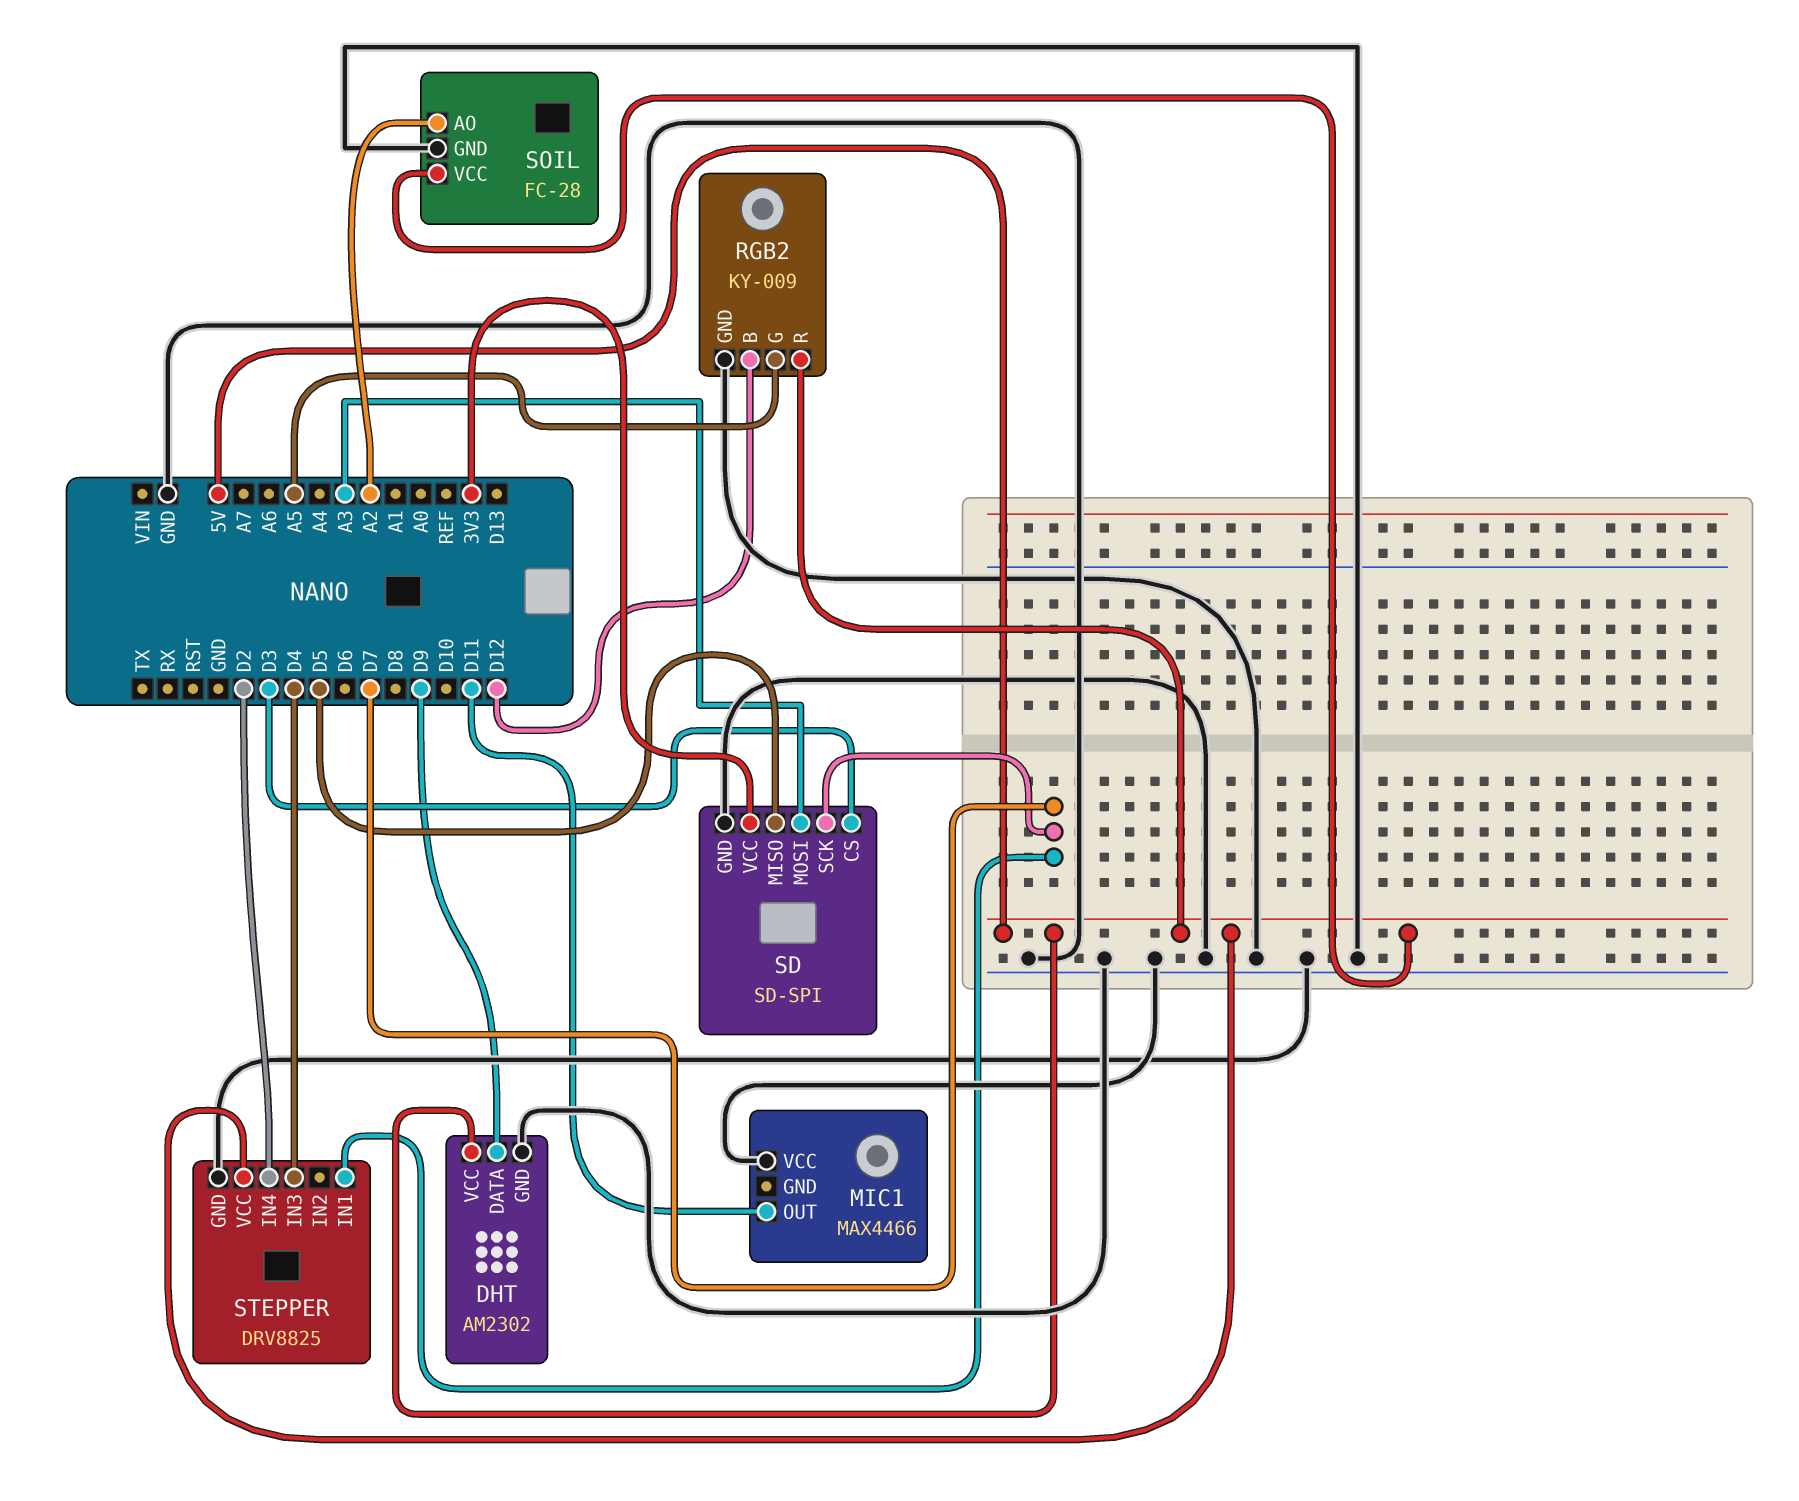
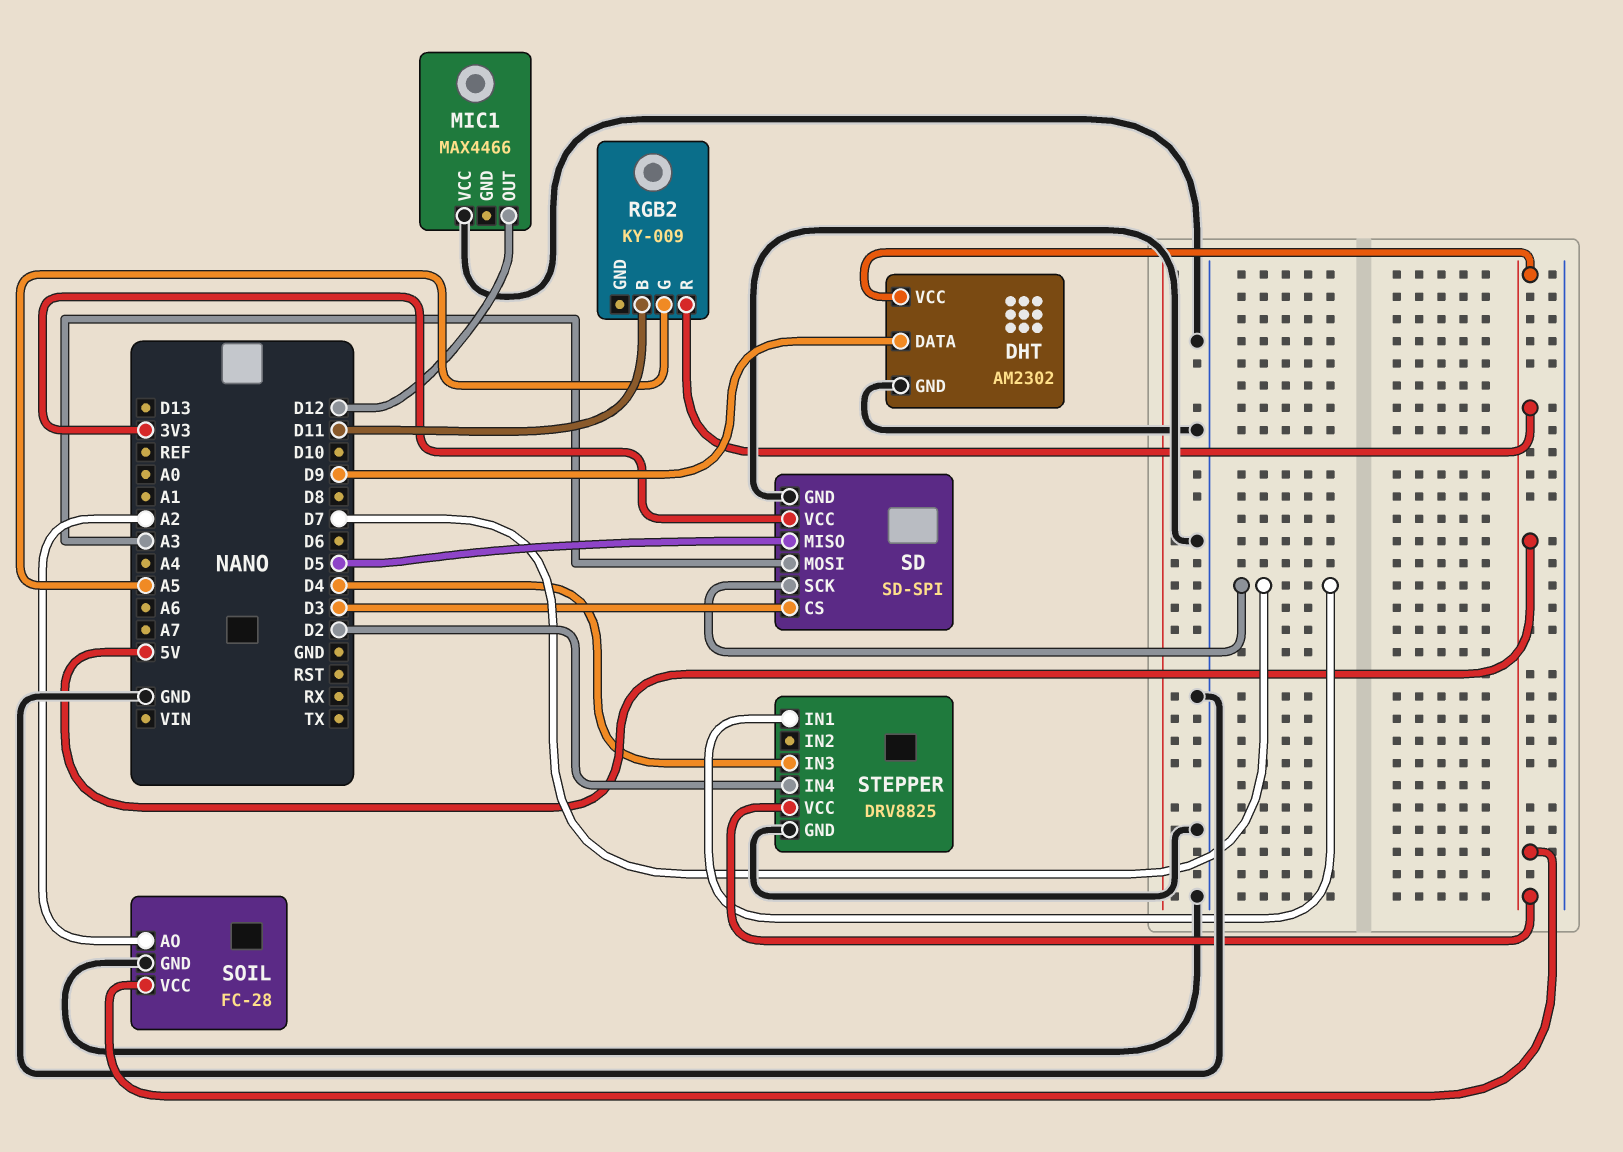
MIC1 pin OUT: D11 -> D12
RGB2 pin B: D12 -> D11
RGB2 pin GND: GND -> none

